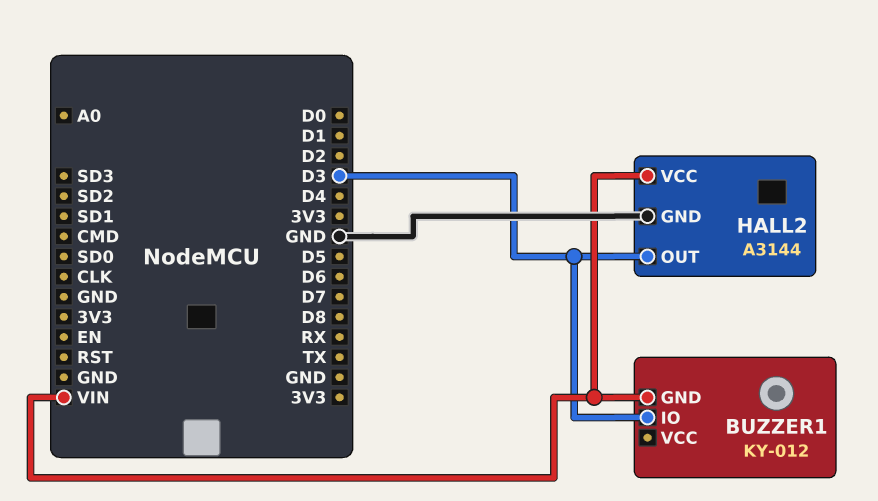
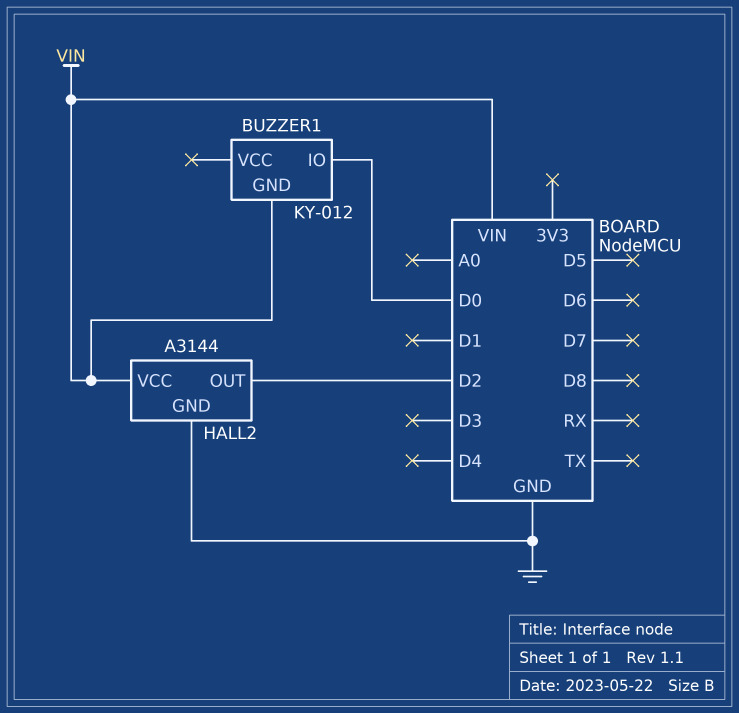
BUZZER1 pin IO: D3 -> D0
HALL2 pin OUT: D3 -> D2

